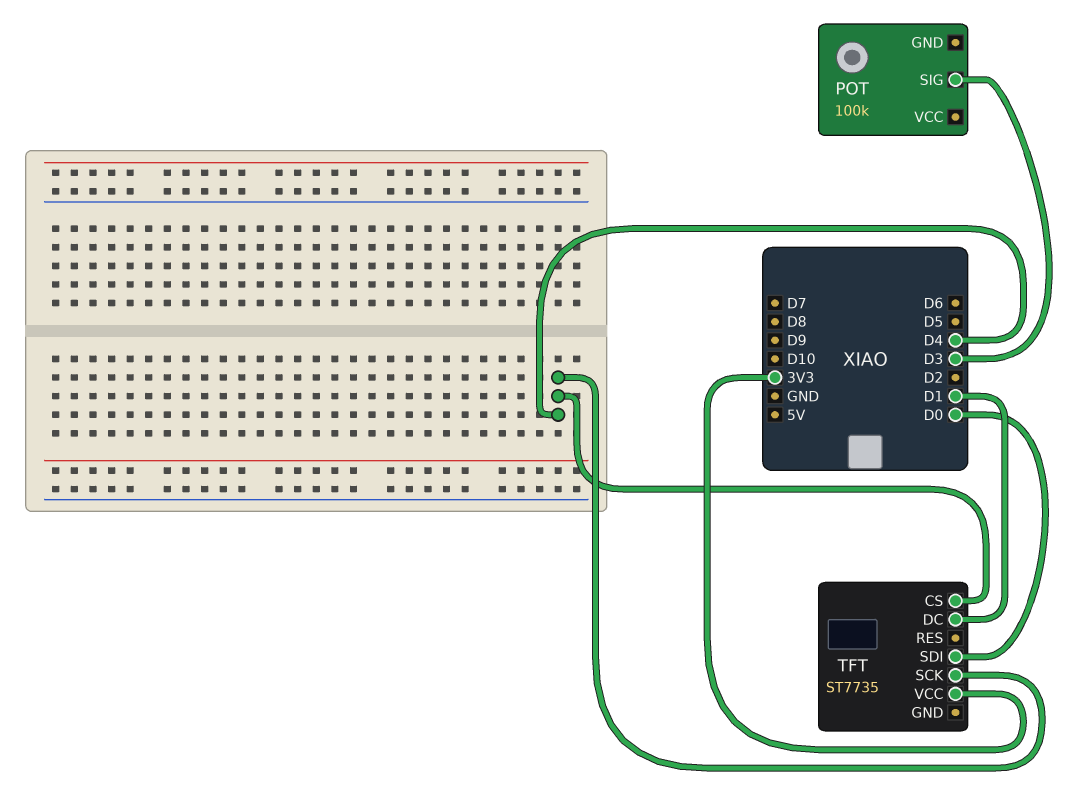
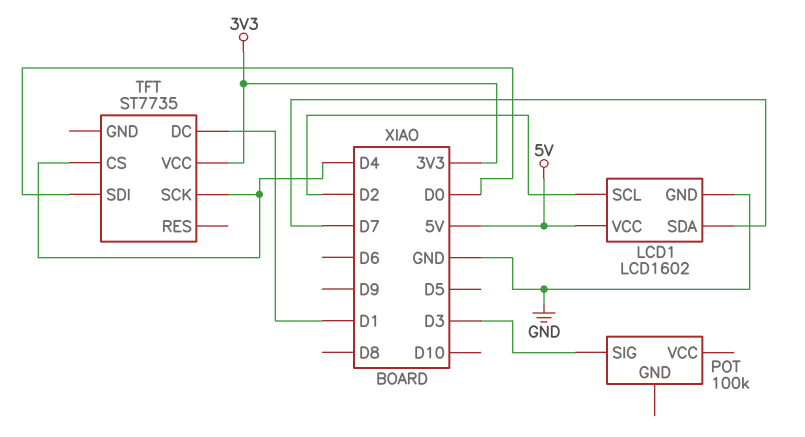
LCD1: none -> LCD1602
LCD1 pin GND: none -> GND
LCD1 pin SCL: none -> D2
LCD1 pin SDA: none -> D7
LCD1 pin VCC: none -> 5V

